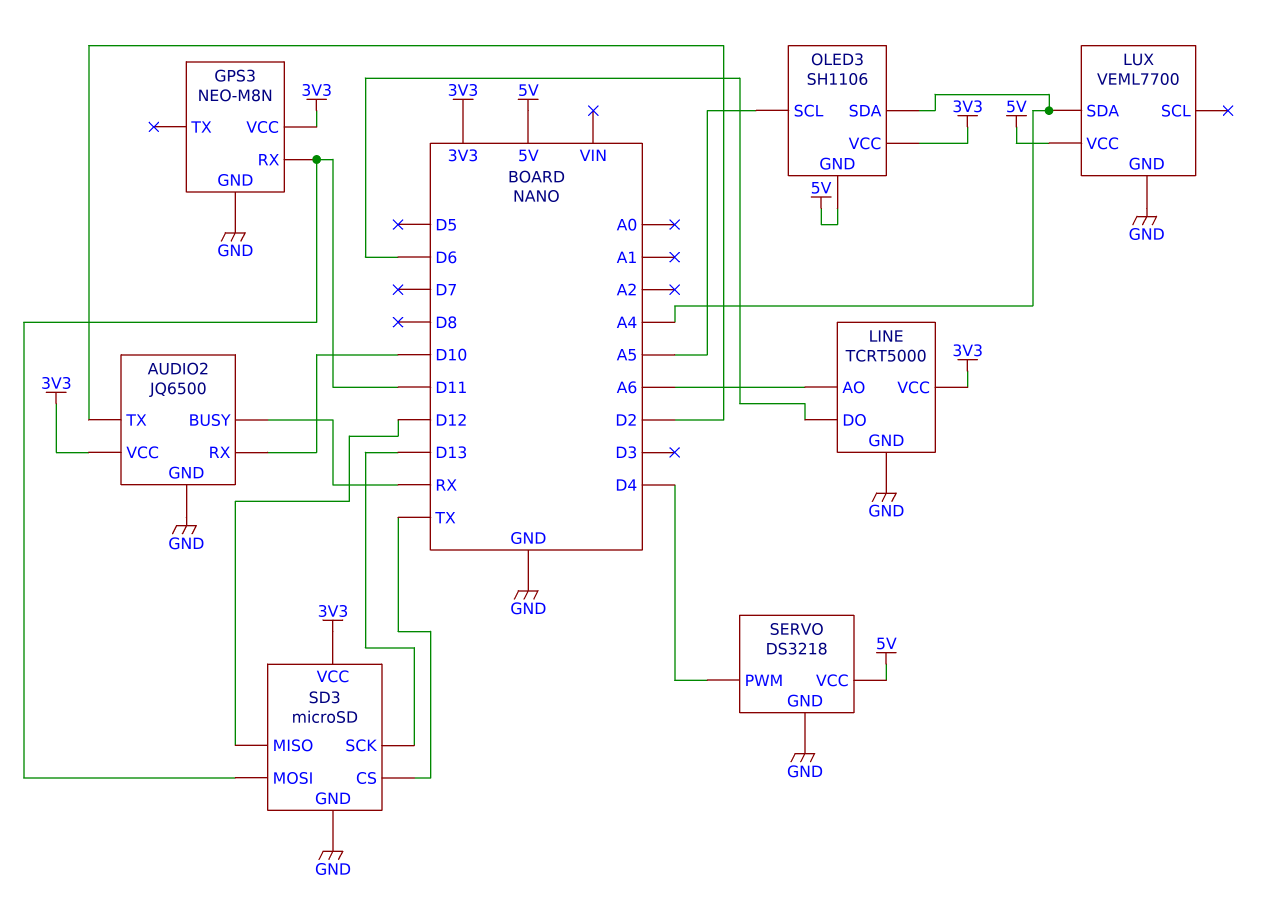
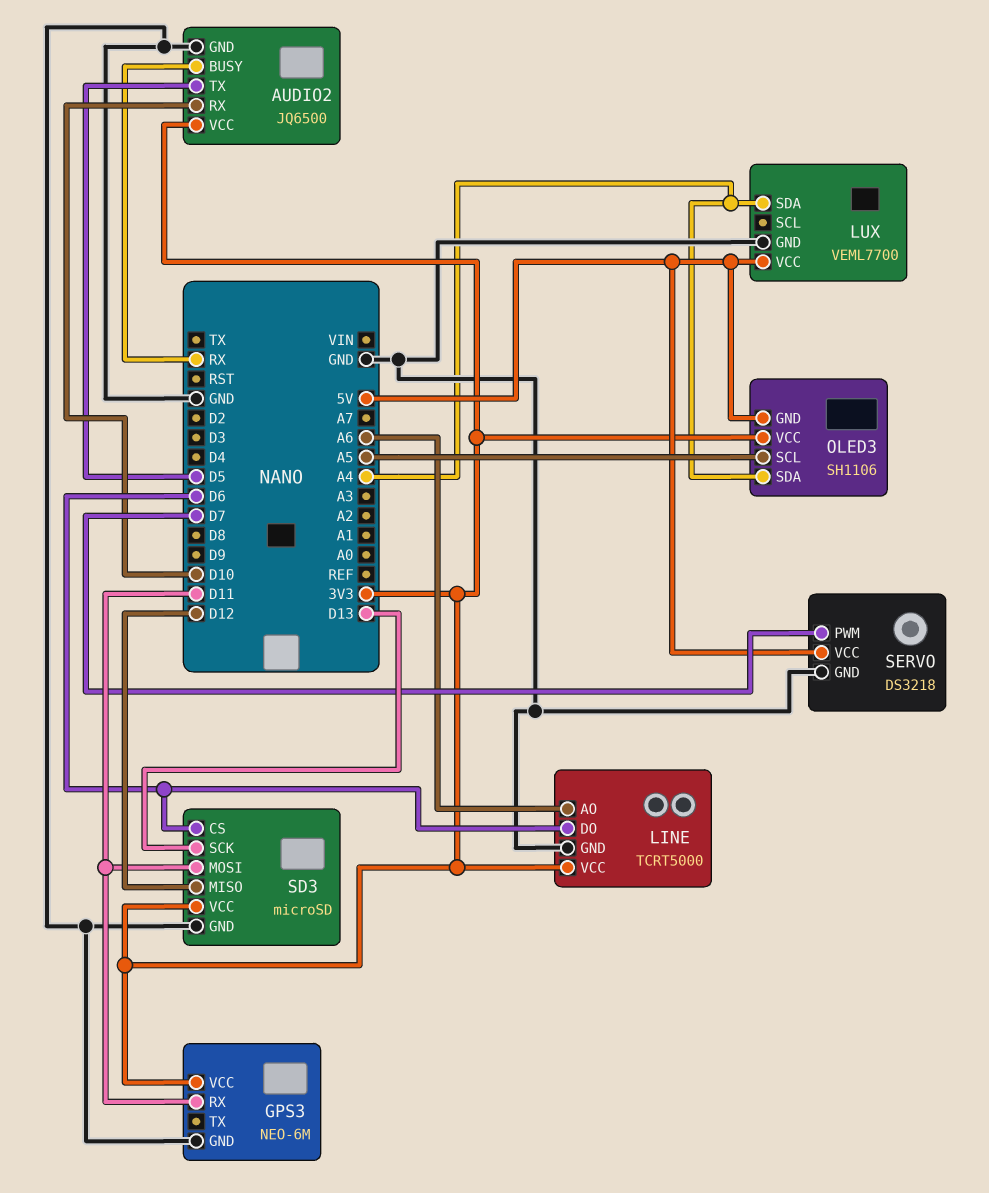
AUDIO2 pin TX: D2 -> D5
GPS3: NEO-M8N -> NEO-6M
SD3 pin CS: TX -> D6
SERVO pin PWM: D4 -> D7

